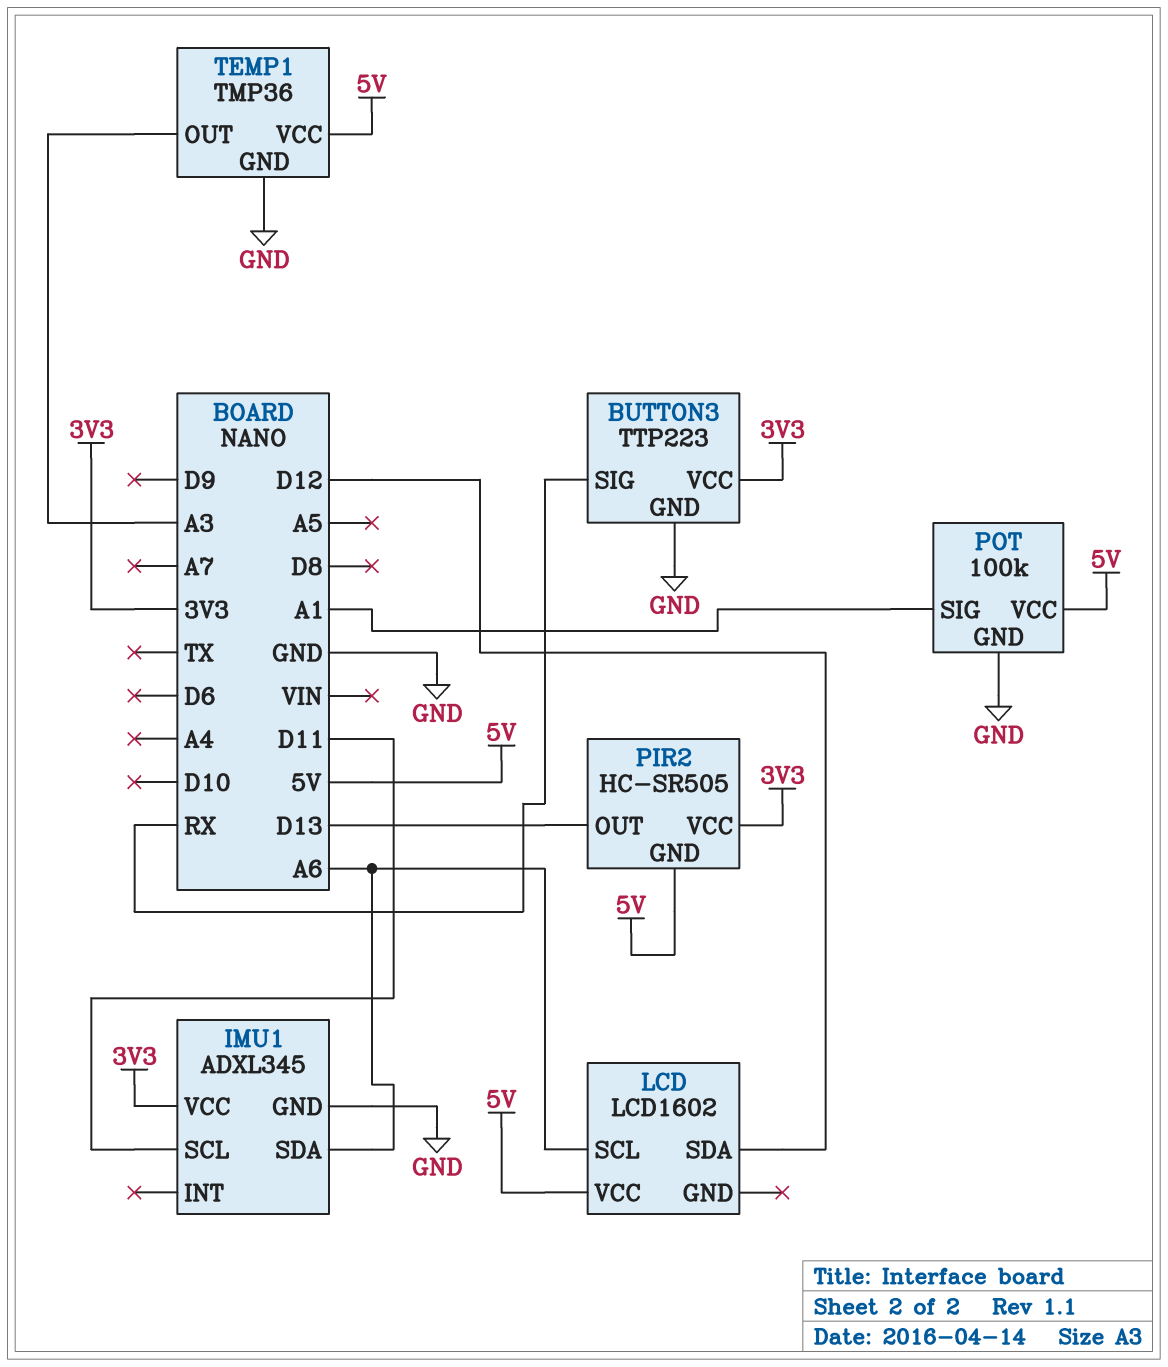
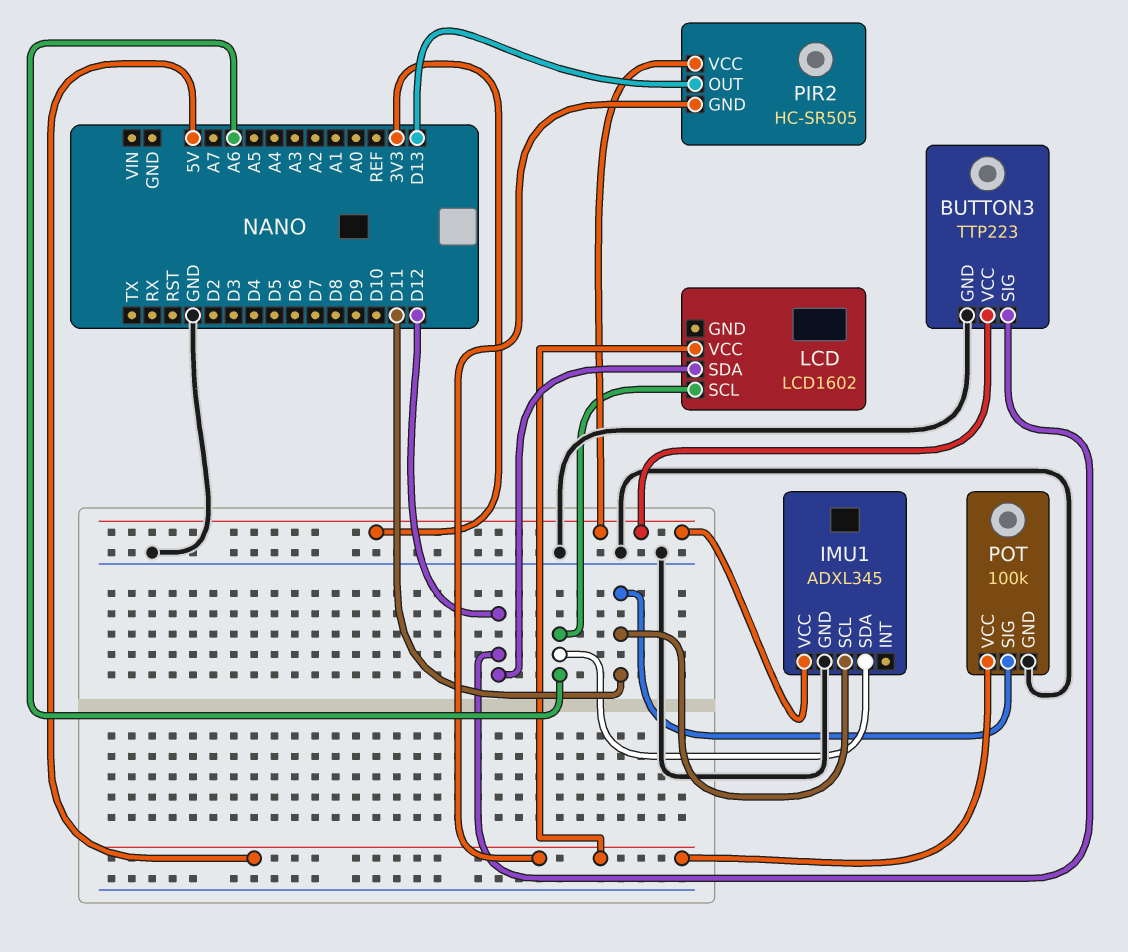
BUTTON3 pin SIG: RX -> D12
POT pin SIG: A1 -> D11
TEMP1: TMP36 -> none
TEMP1 pin GND: GND -> none
TEMP1 pin OUT: A3 -> none
TEMP1 pin VCC: 5V -> none

